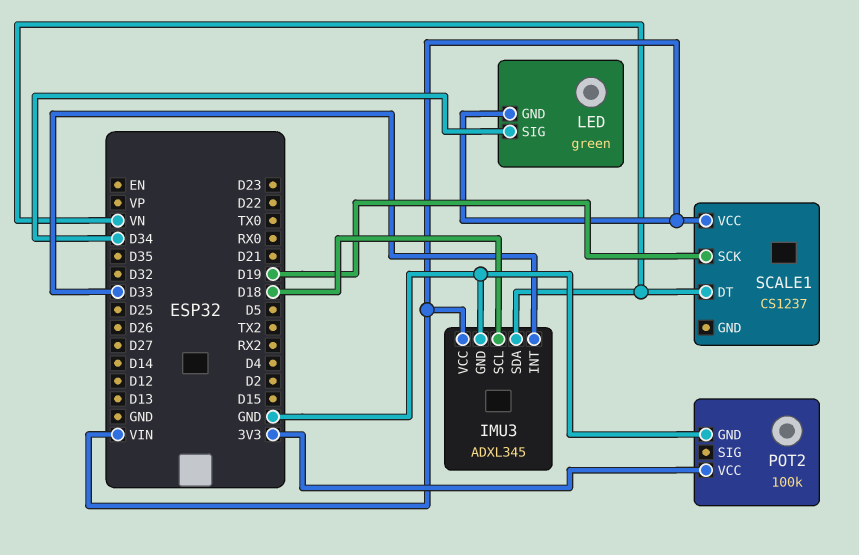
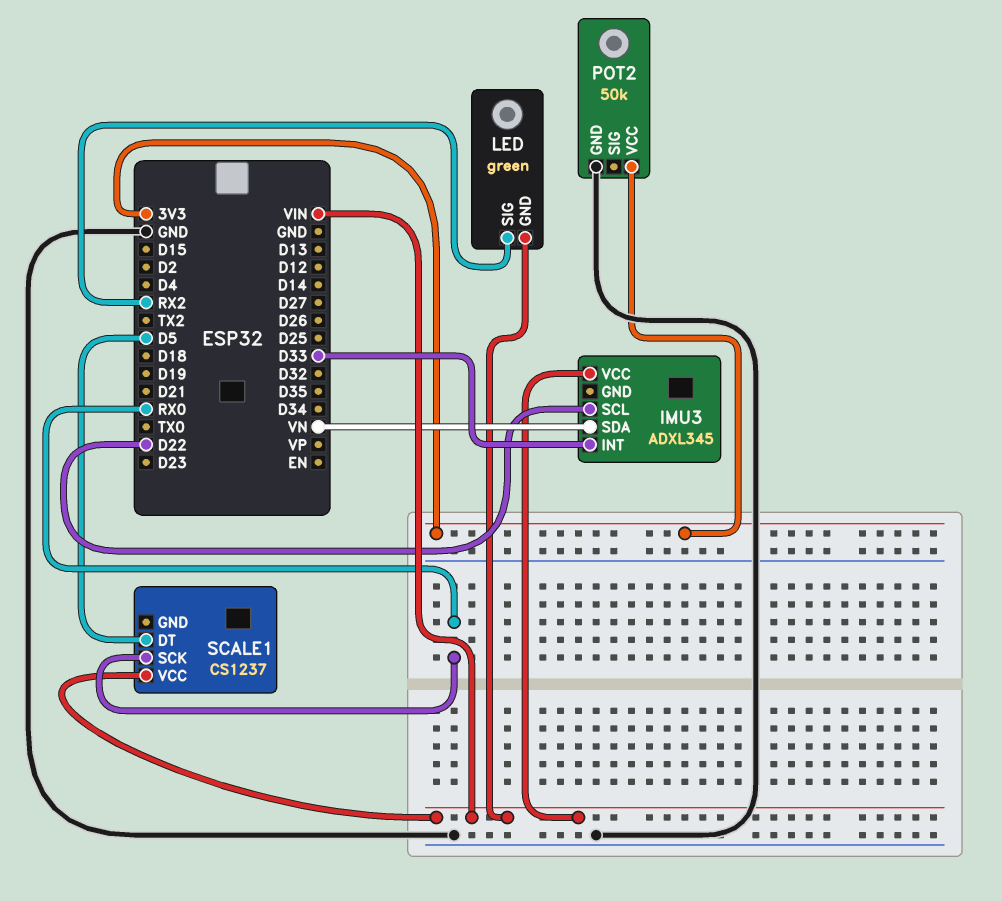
IMU3 pin GND: GND -> none
IMU3 pin SCL: D18 -> D22
LED pin SIG: D34 -> RX2
POT2: 100k -> 50k
SCALE1 pin DT: VN -> D5
SCALE1 pin SCK: D19 -> RX0

